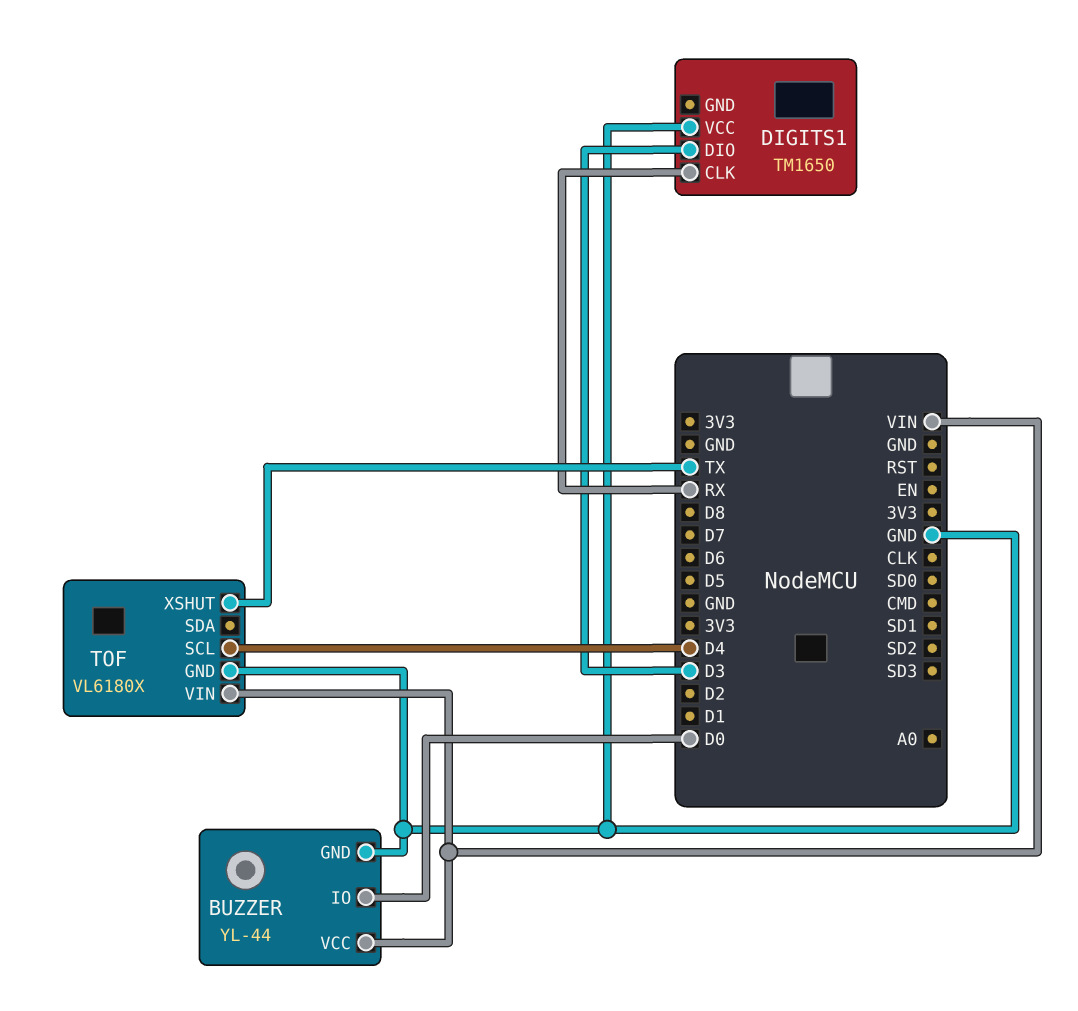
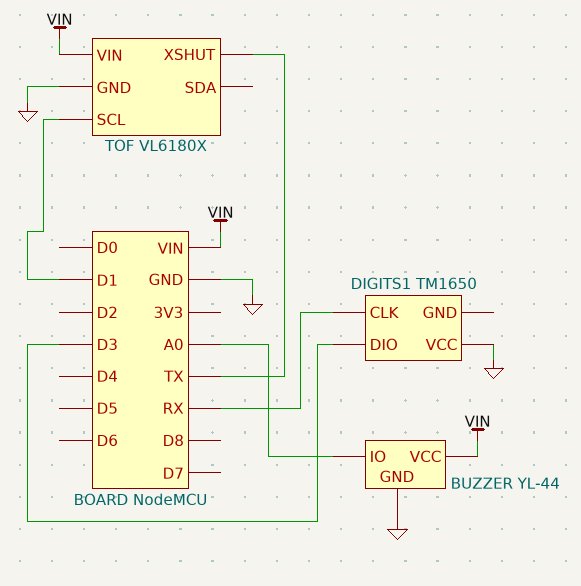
BUZZER pin IO: D0 -> A0
TOF pin SCL: D4 -> D1

